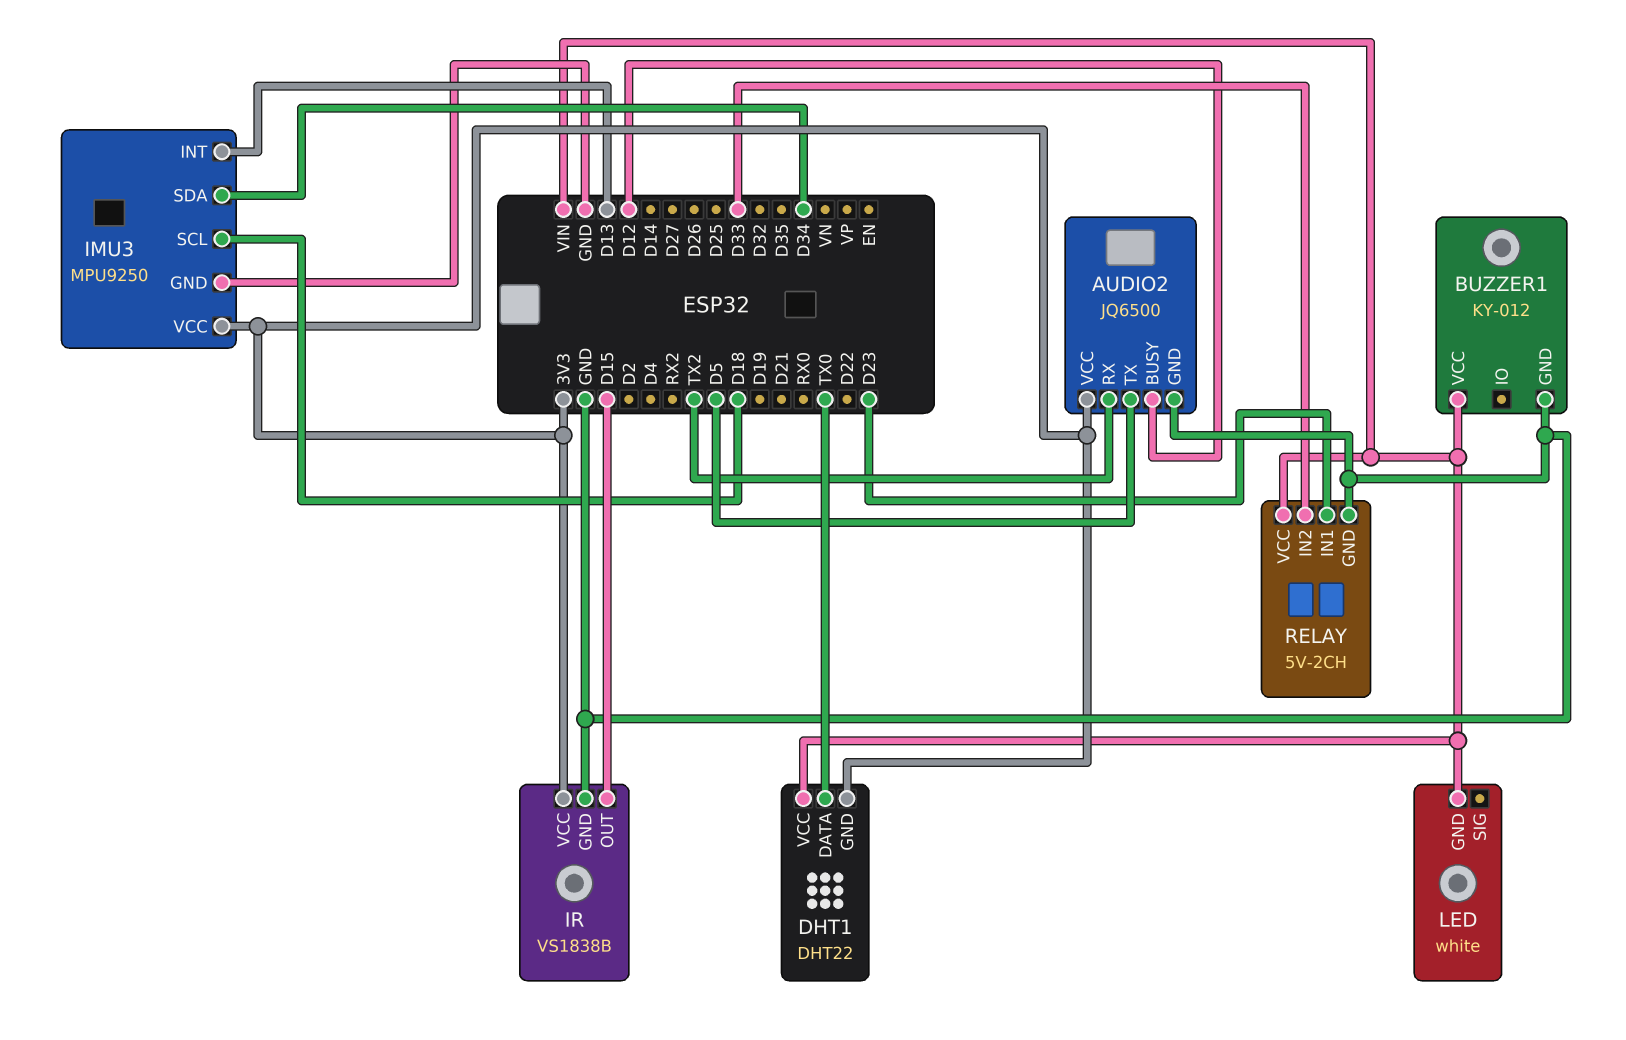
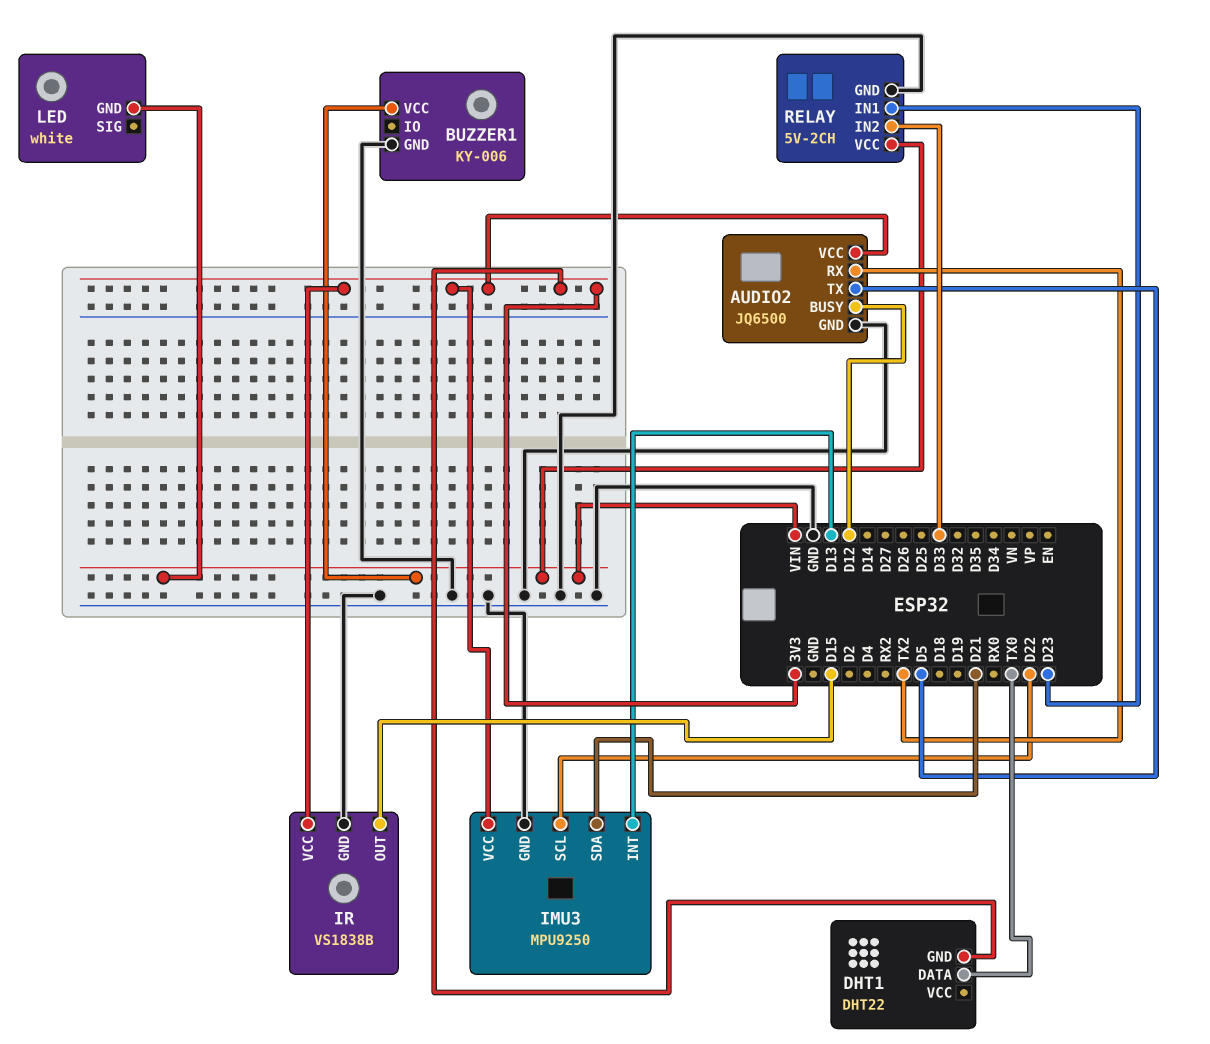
BUZZER1: KY-012 -> KY-006
DHT1 pin VCC: VIN -> none
IMU3 pin SCL: D18 -> D22
IMU3 pin SDA: D34 -> D21

